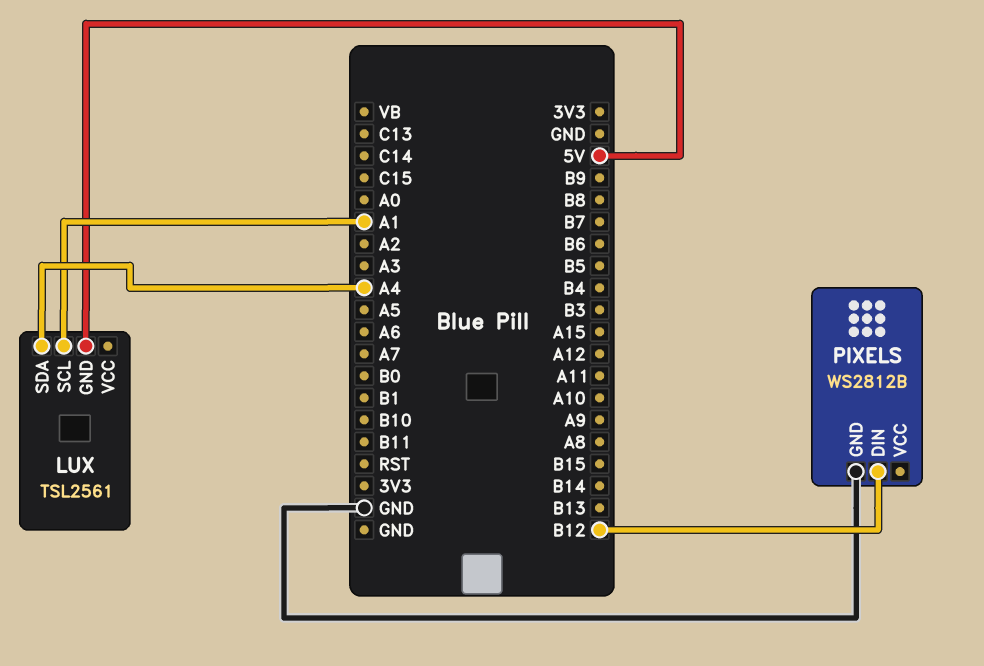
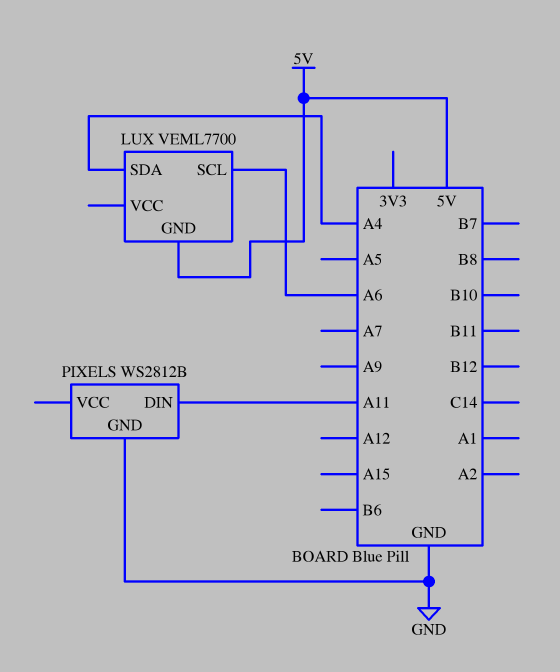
LUX: TSL2561 -> VEML7700
LUX pin SCL: A1 -> A6
PIXELS pin DIN: B12 -> A11

